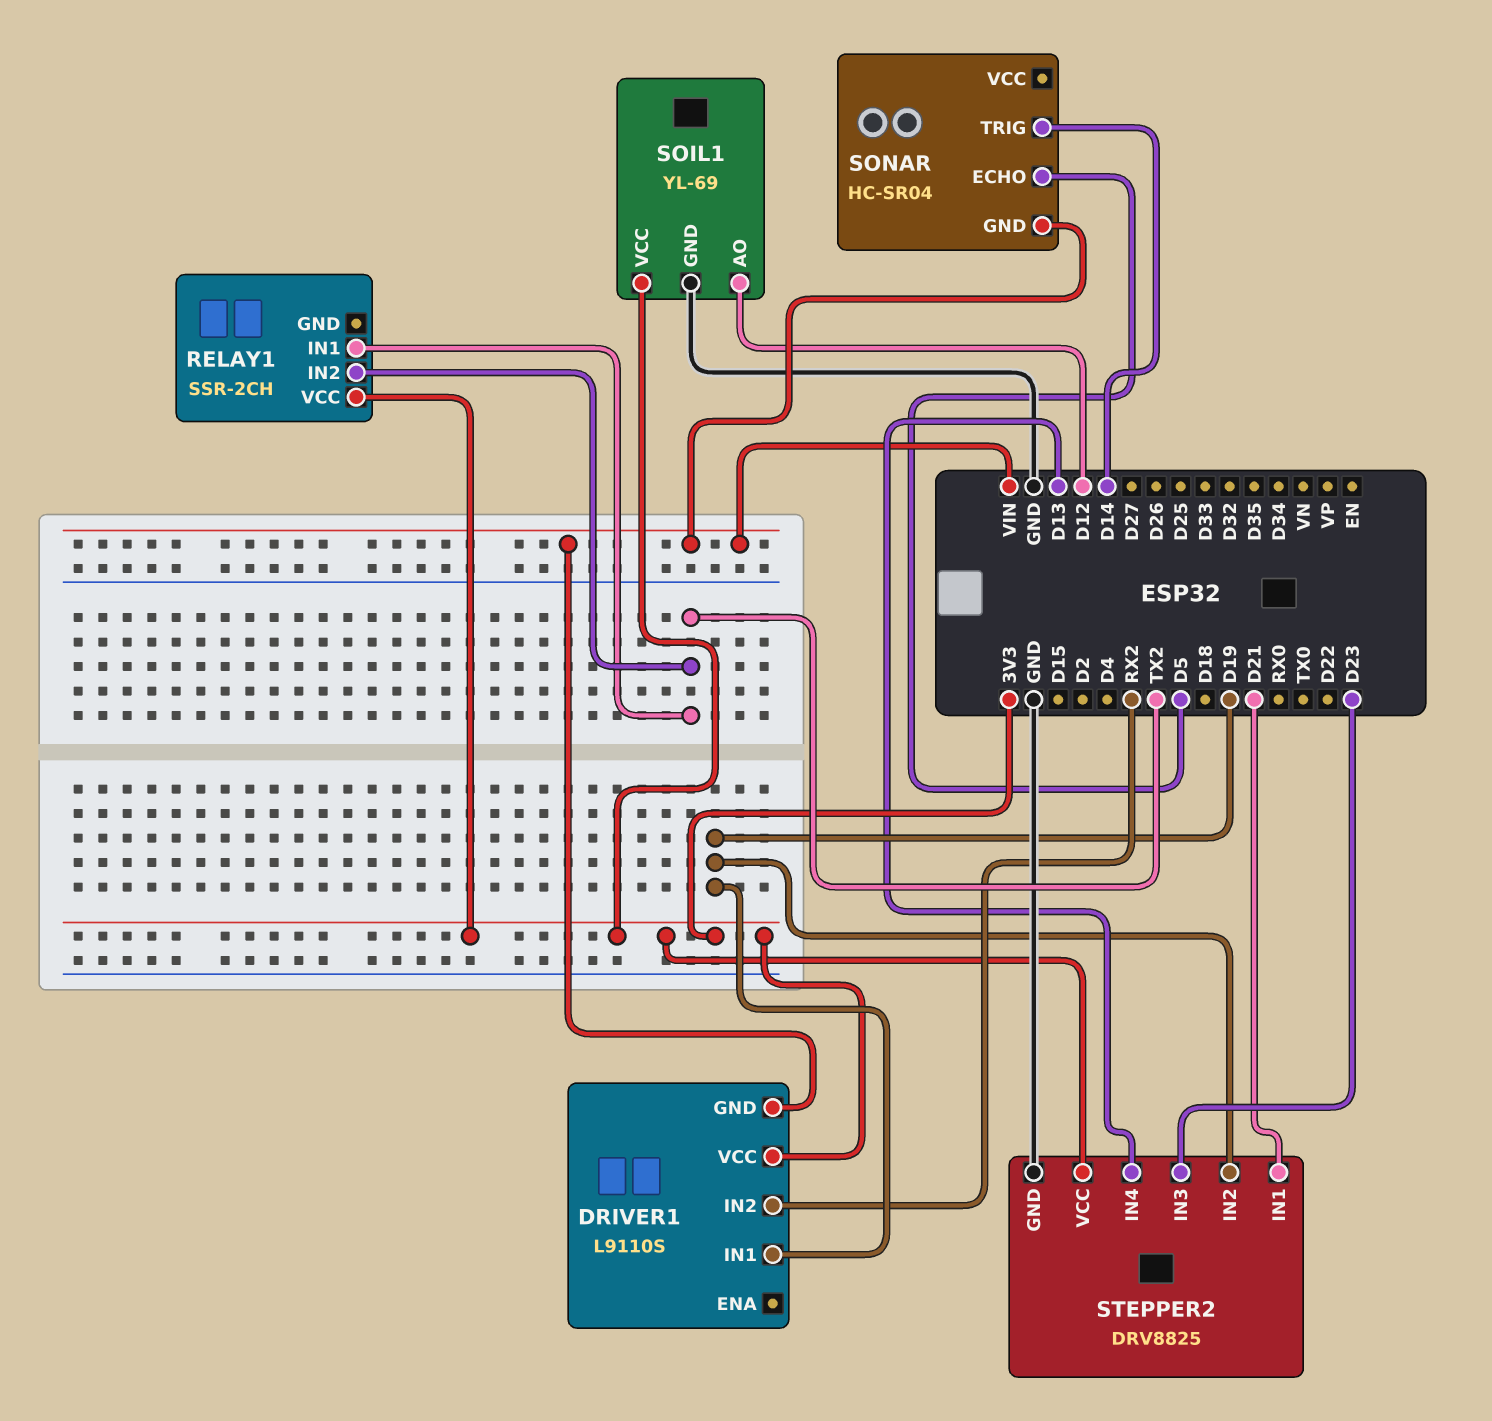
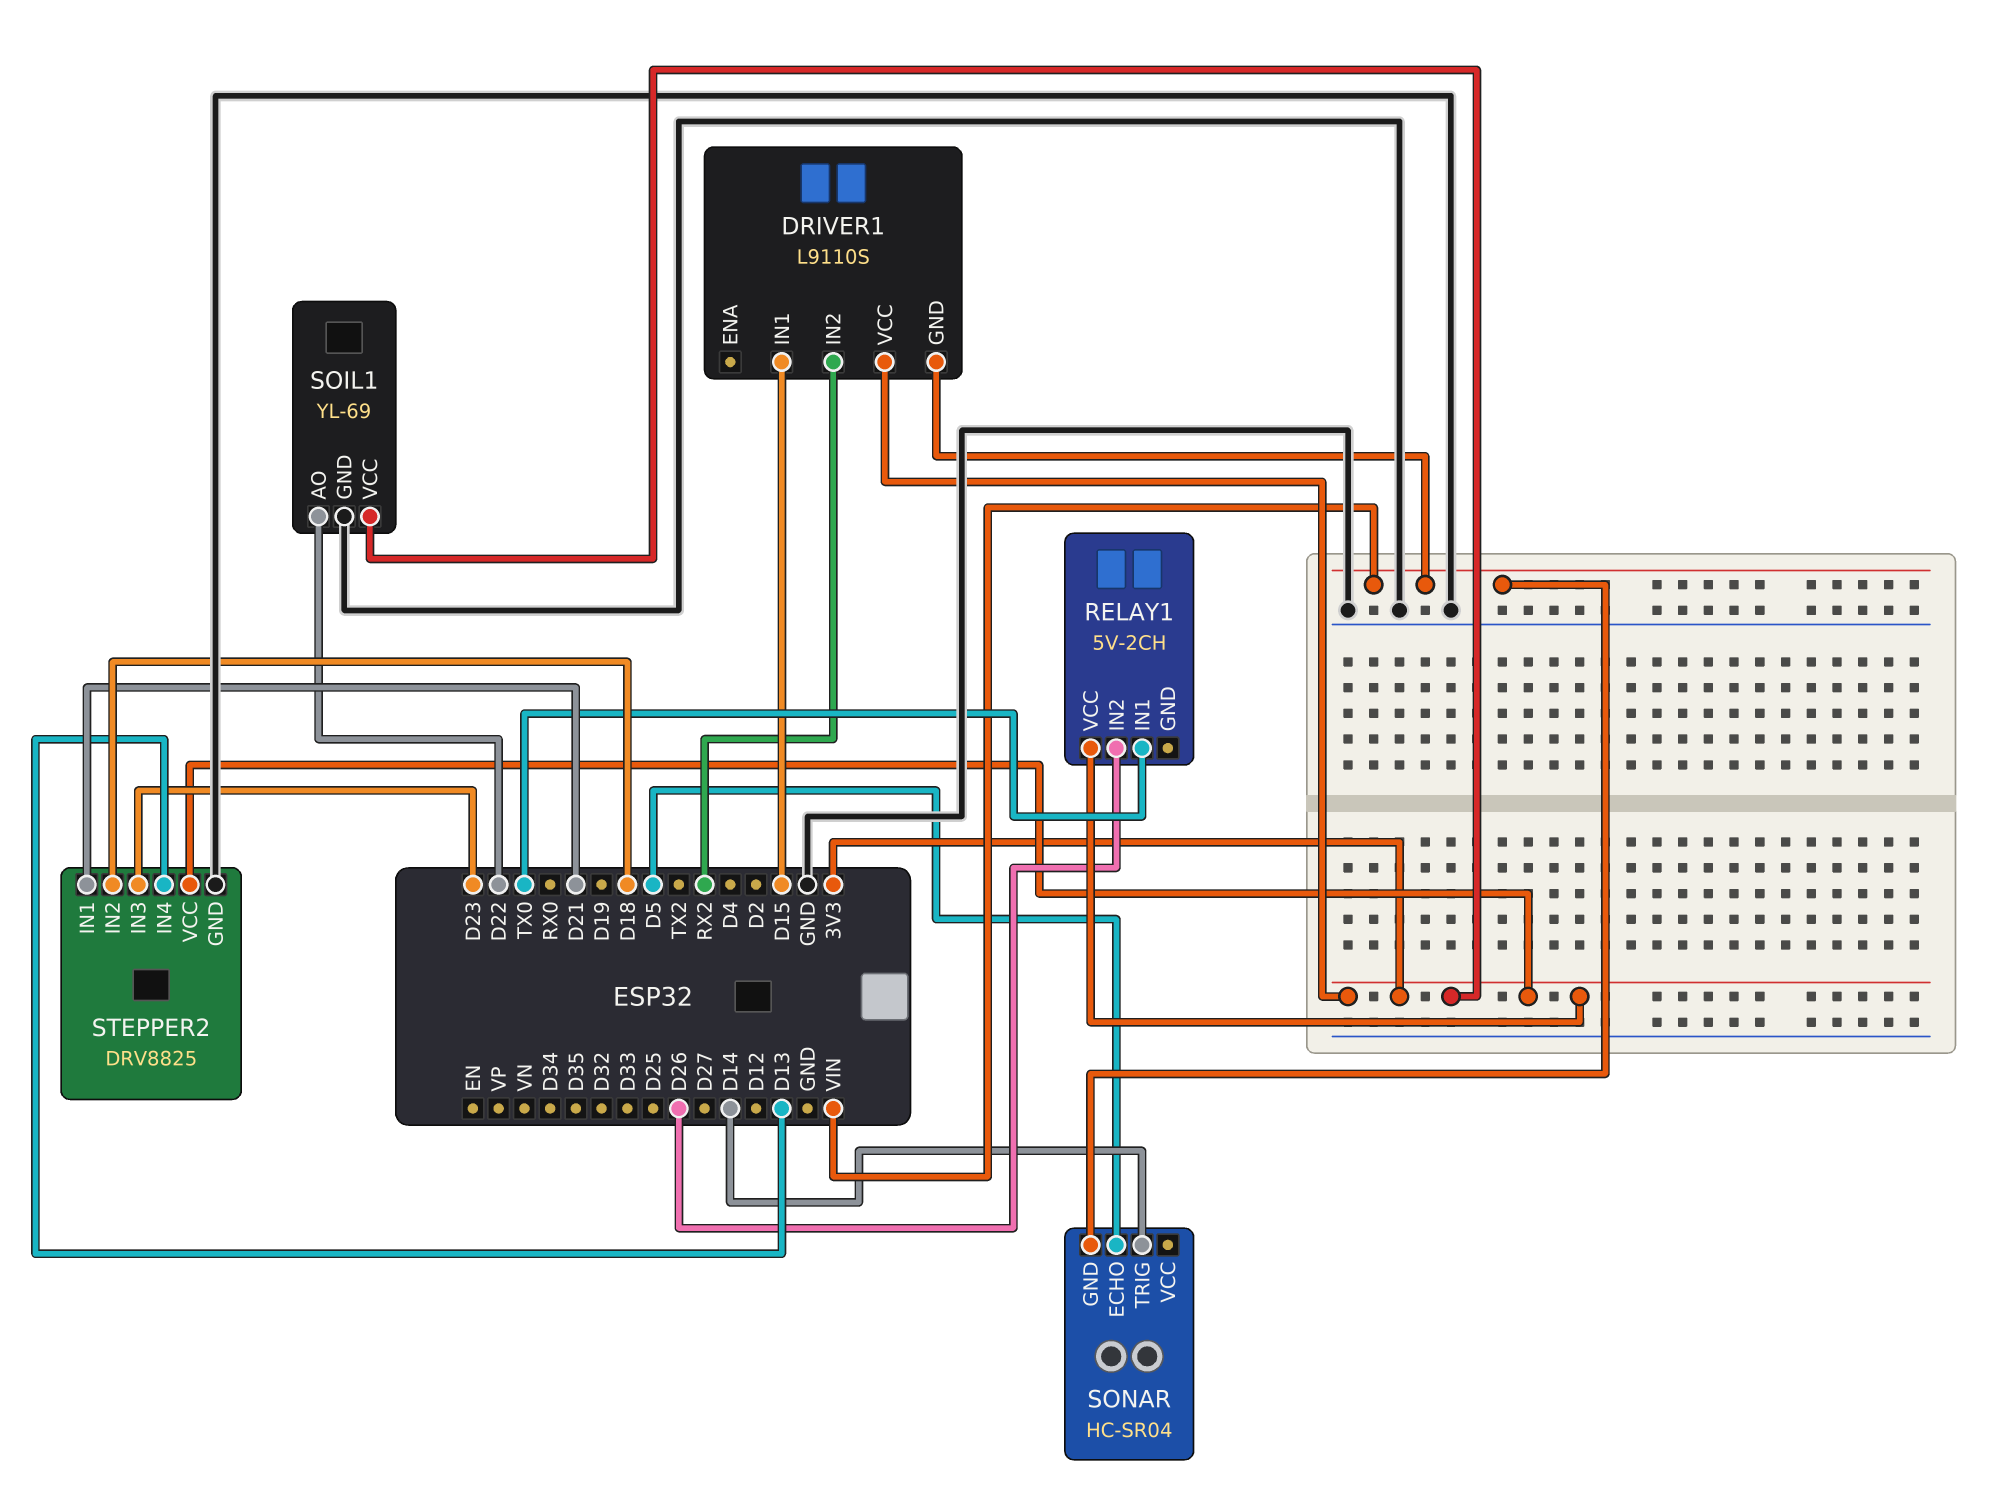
DRIVER1 pin IN1: D19 -> D15
RELAY1: SSR-2CH -> 5V-2CH
RELAY1 pin IN1: TX2 -> TX0
RELAY1 pin IN2: TX2 -> D26
SOIL1 pin AO: D12 -> D22
STEPPER2 pin IN2: D19 -> D18

